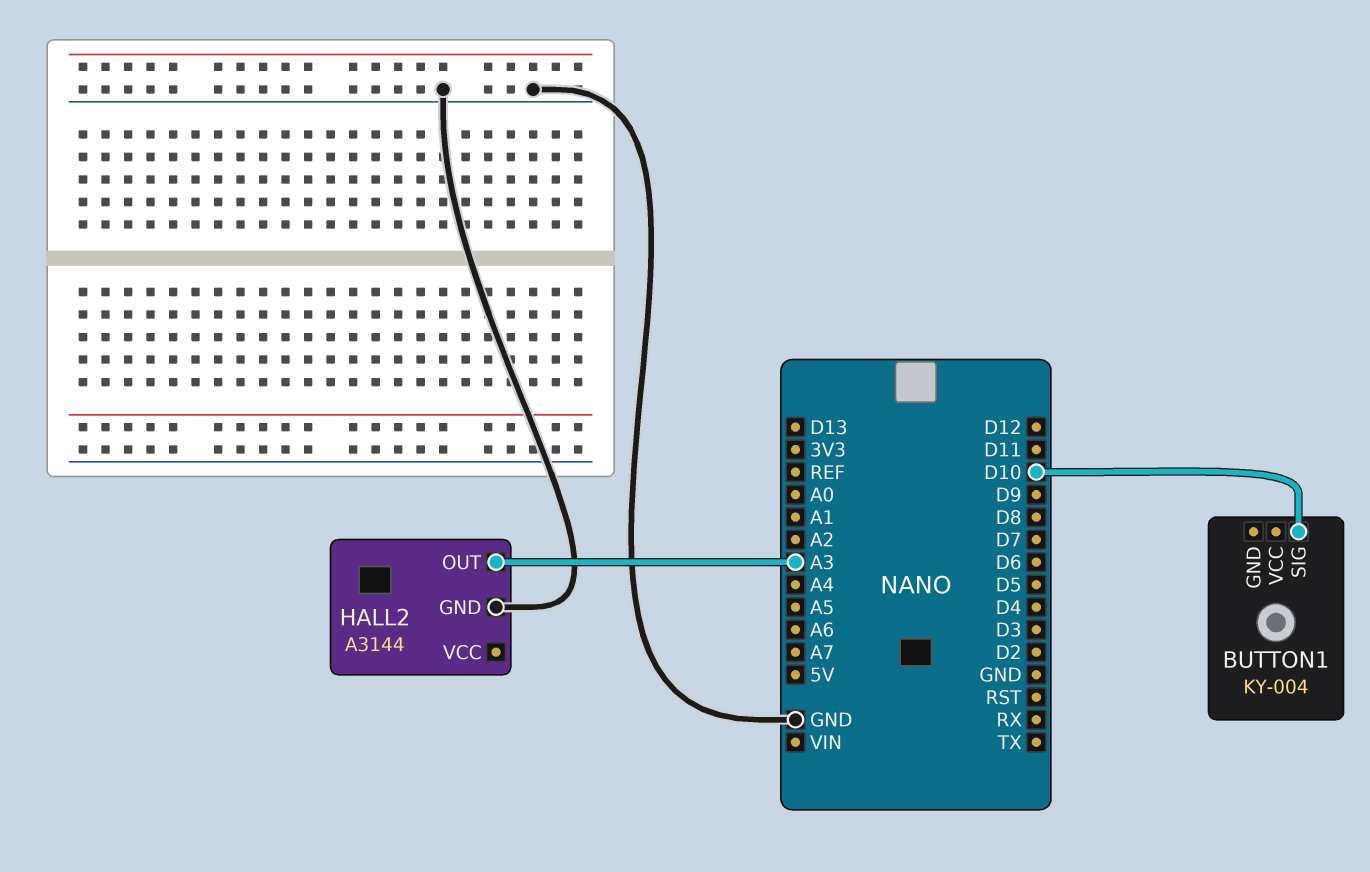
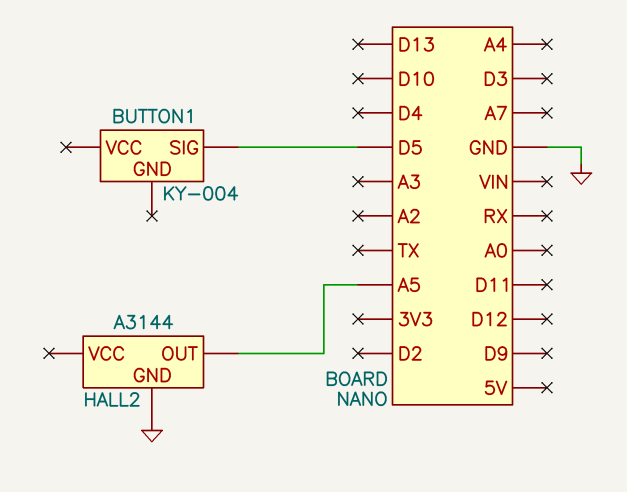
BUTTON1 pin SIG: D10 -> D5
HALL2 pin OUT: A3 -> A5

